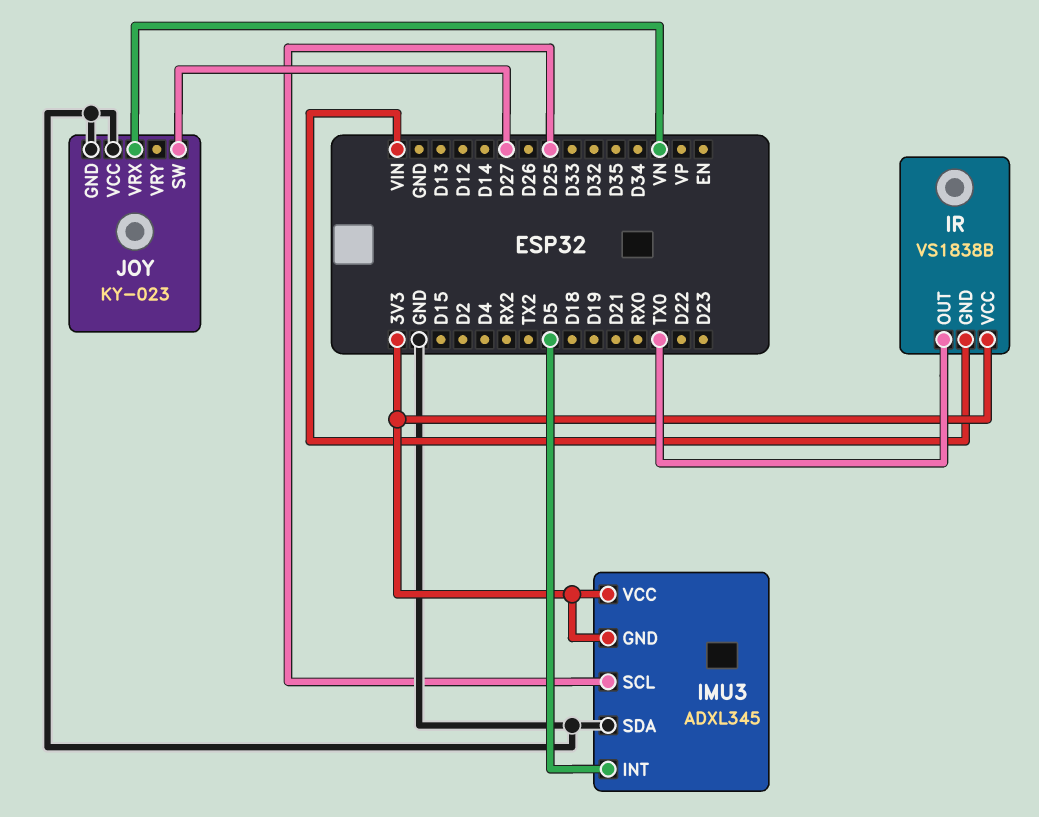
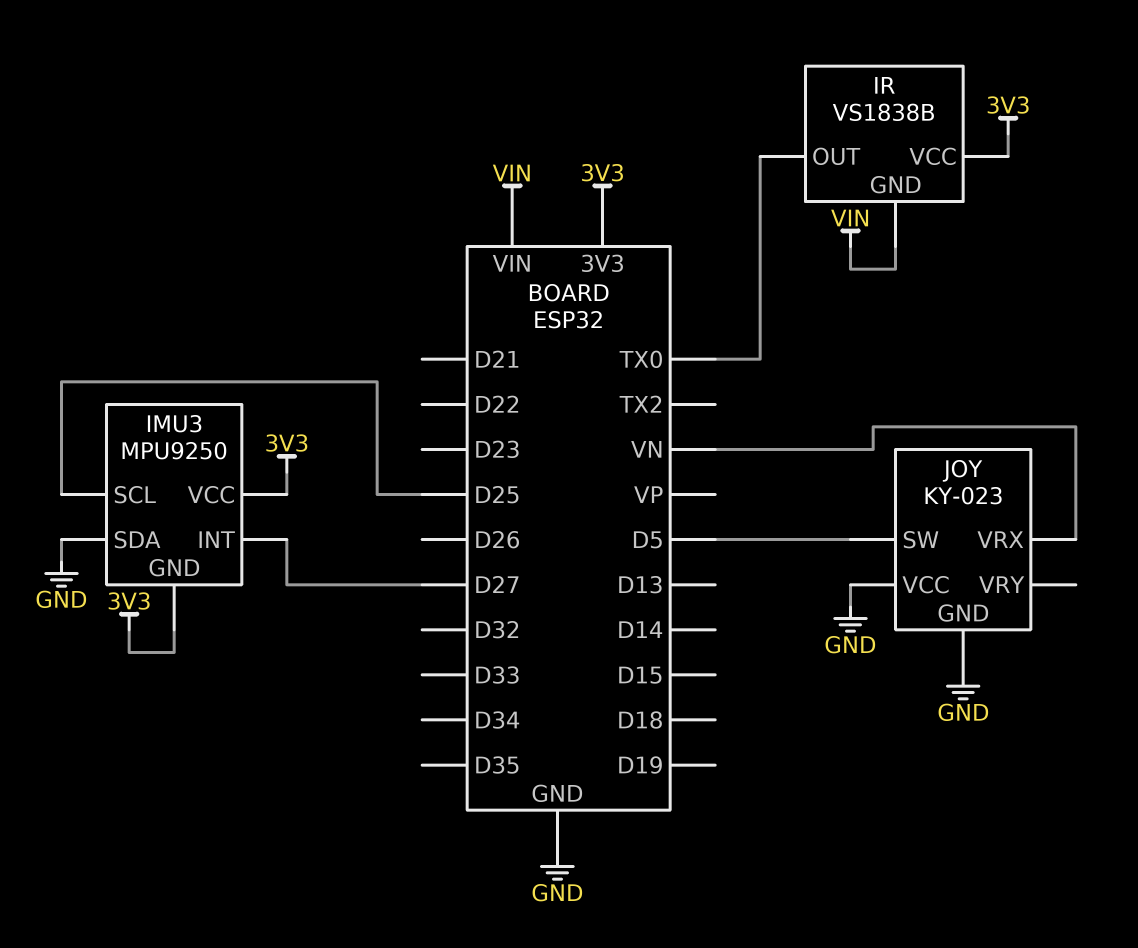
IMU3: ADXL345 -> MPU9250
IMU3 pin INT: D5 -> D27
JOY pin SW: D27 -> D5

